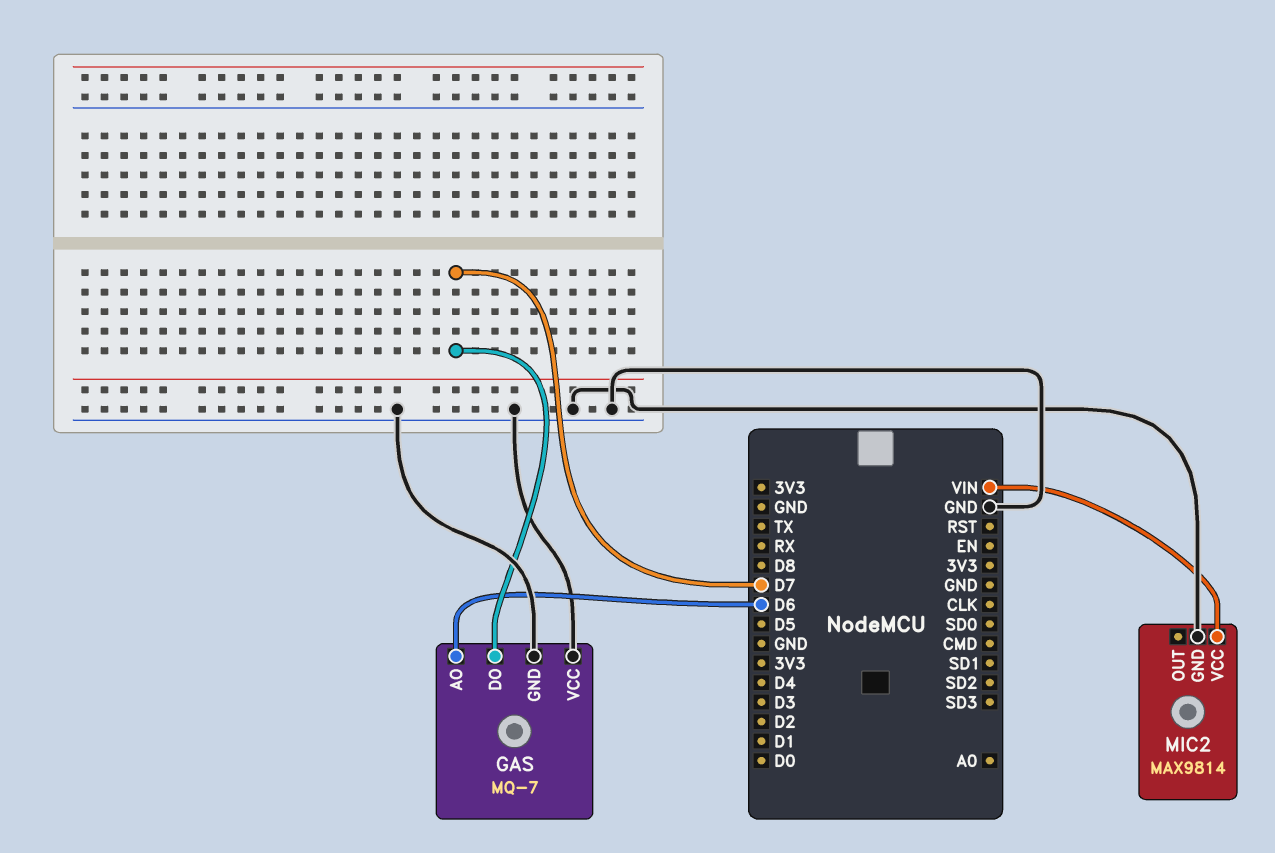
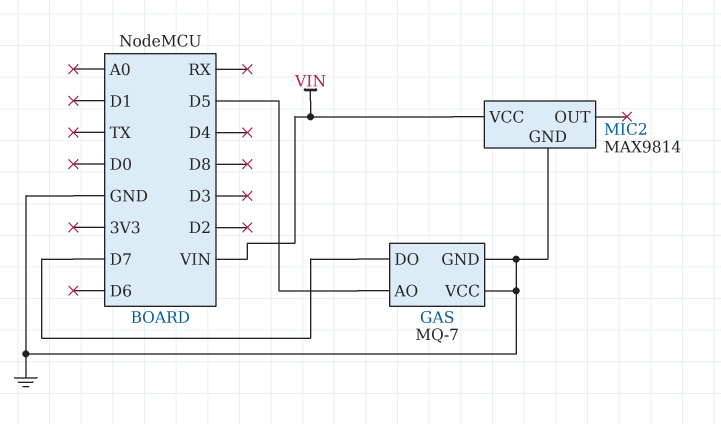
GAS pin AO: D6 -> D5

